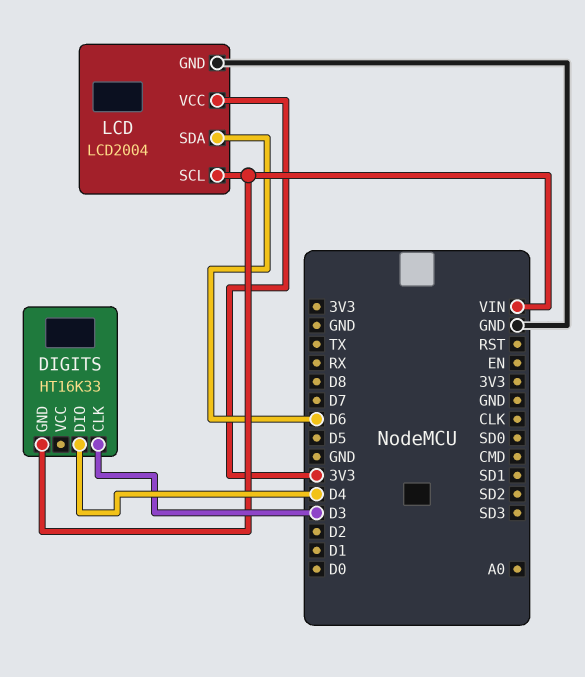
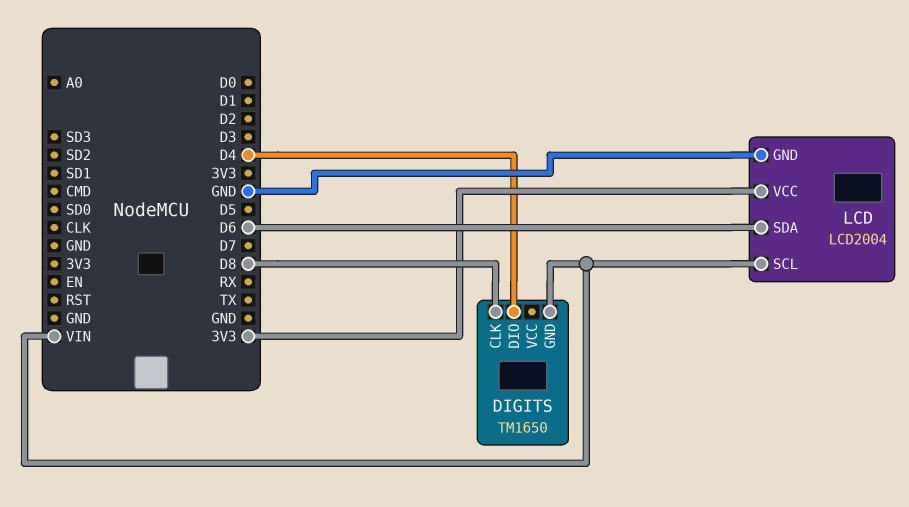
DIGITS: HT16K33 -> TM1650
DIGITS pin CLK: D3 -> D8

